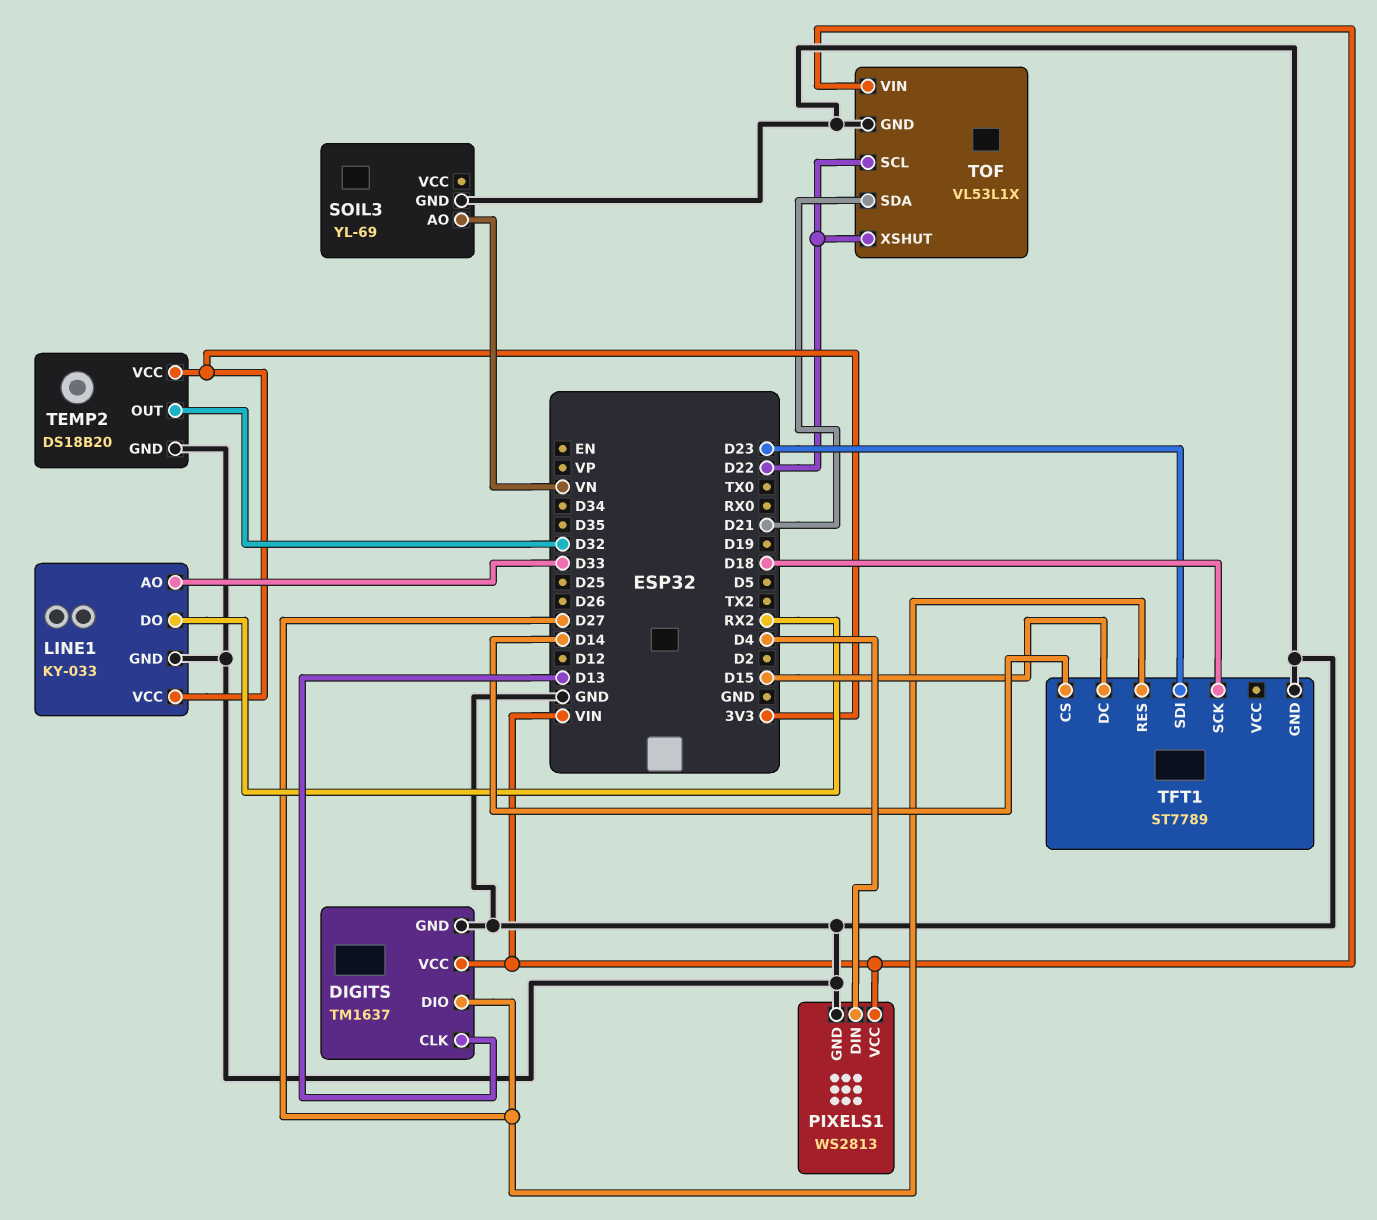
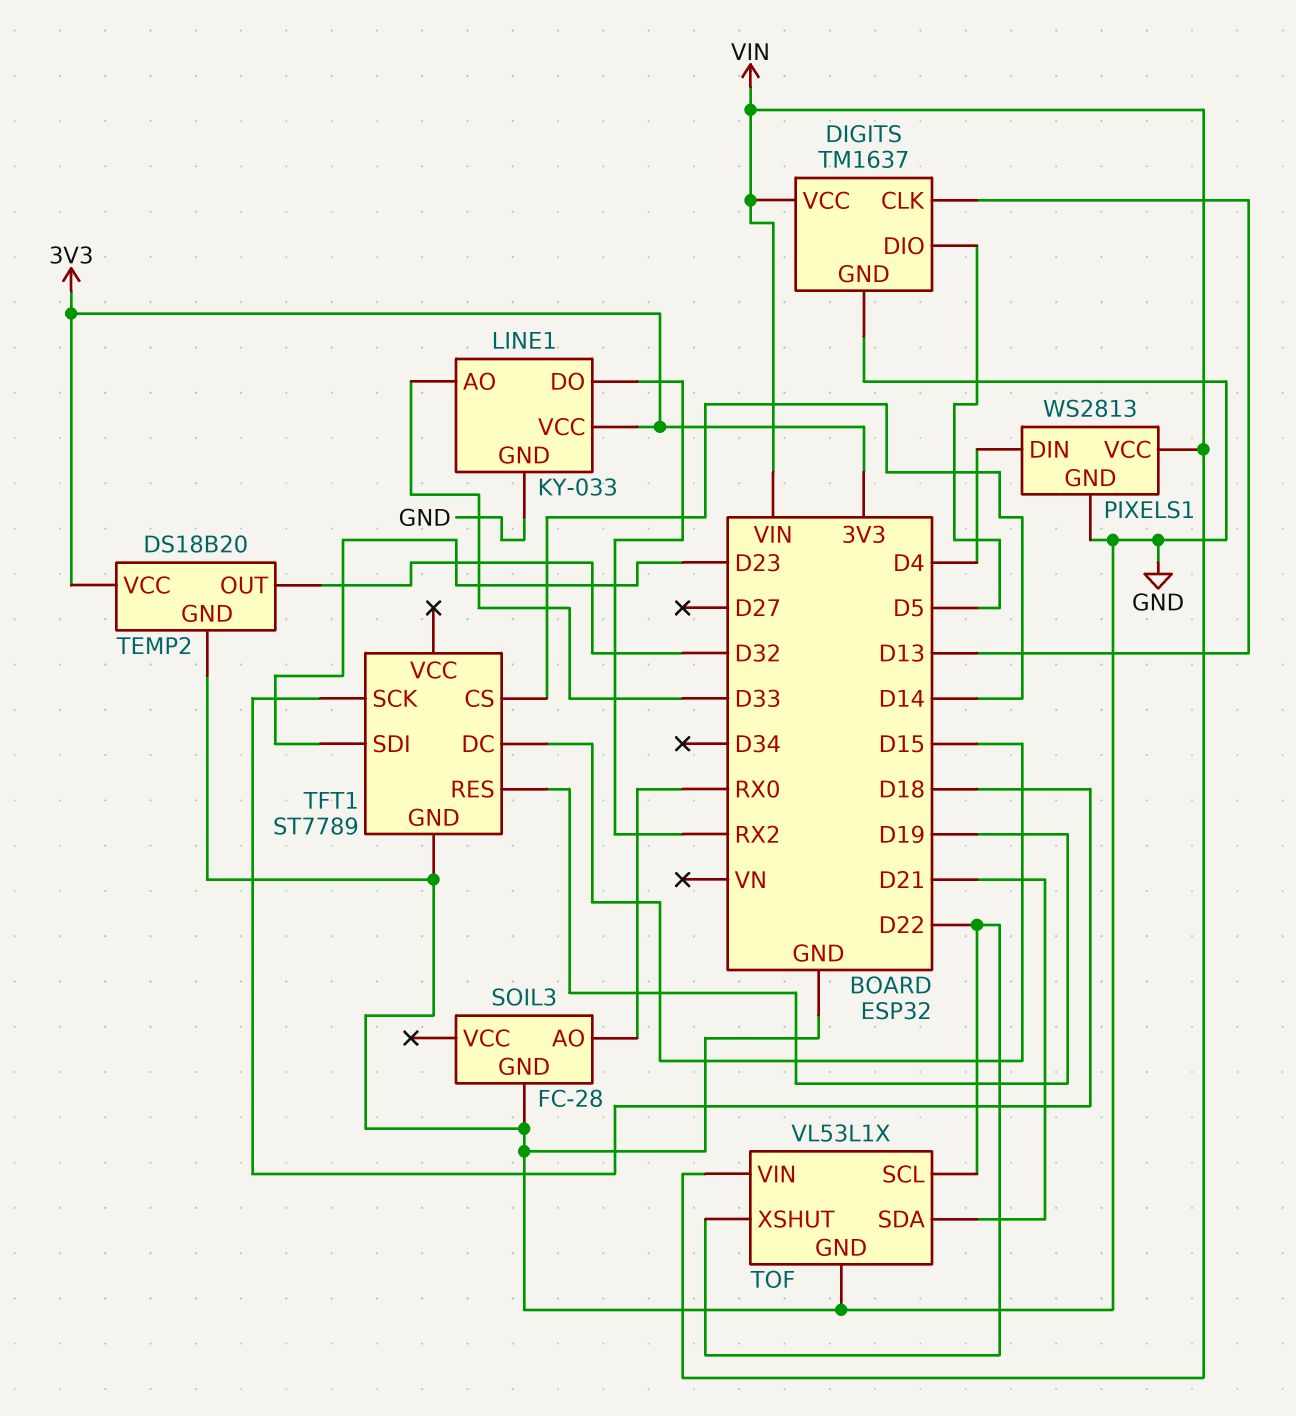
DIGITS pin DIO: D27 -> D5
SOIL3: YL-69 -> FC-28
SOIL3 pin AO: VN -> RX0
TFT1 pin RES: D27 -> D19

